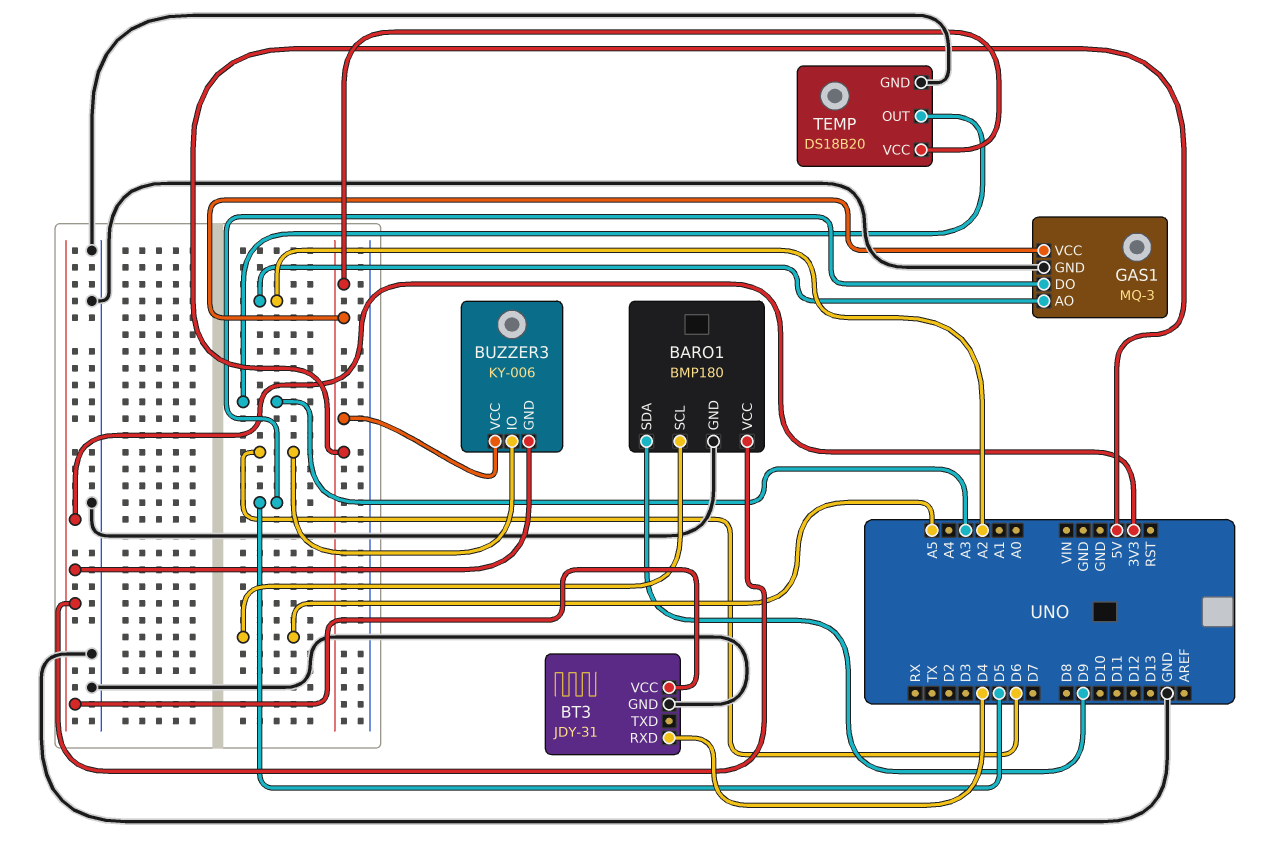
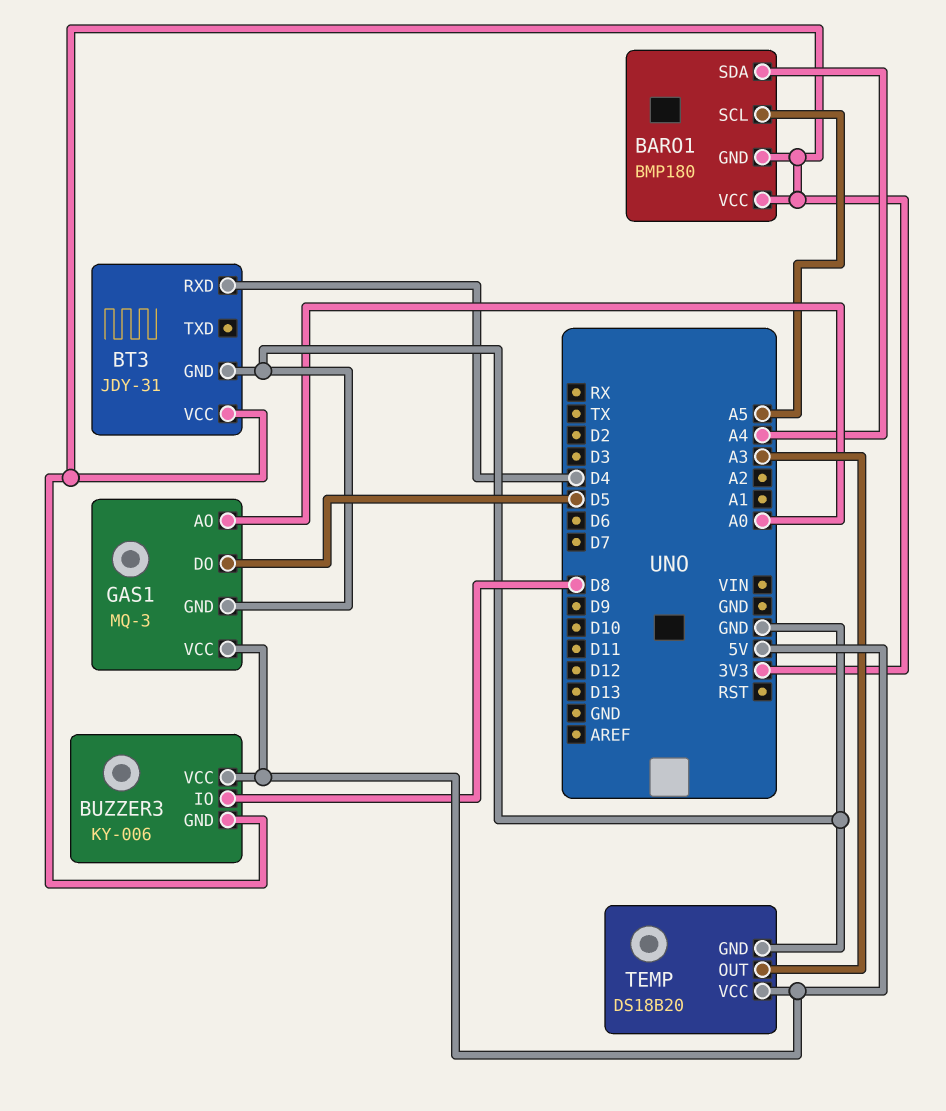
BARO1 pin GND: GND -> 3V3
BARO1 pin SDA: D9 -> A4
BUZZER3 pin IO: D6 -> D8
GAS1 pin AO: A2 -> A0

